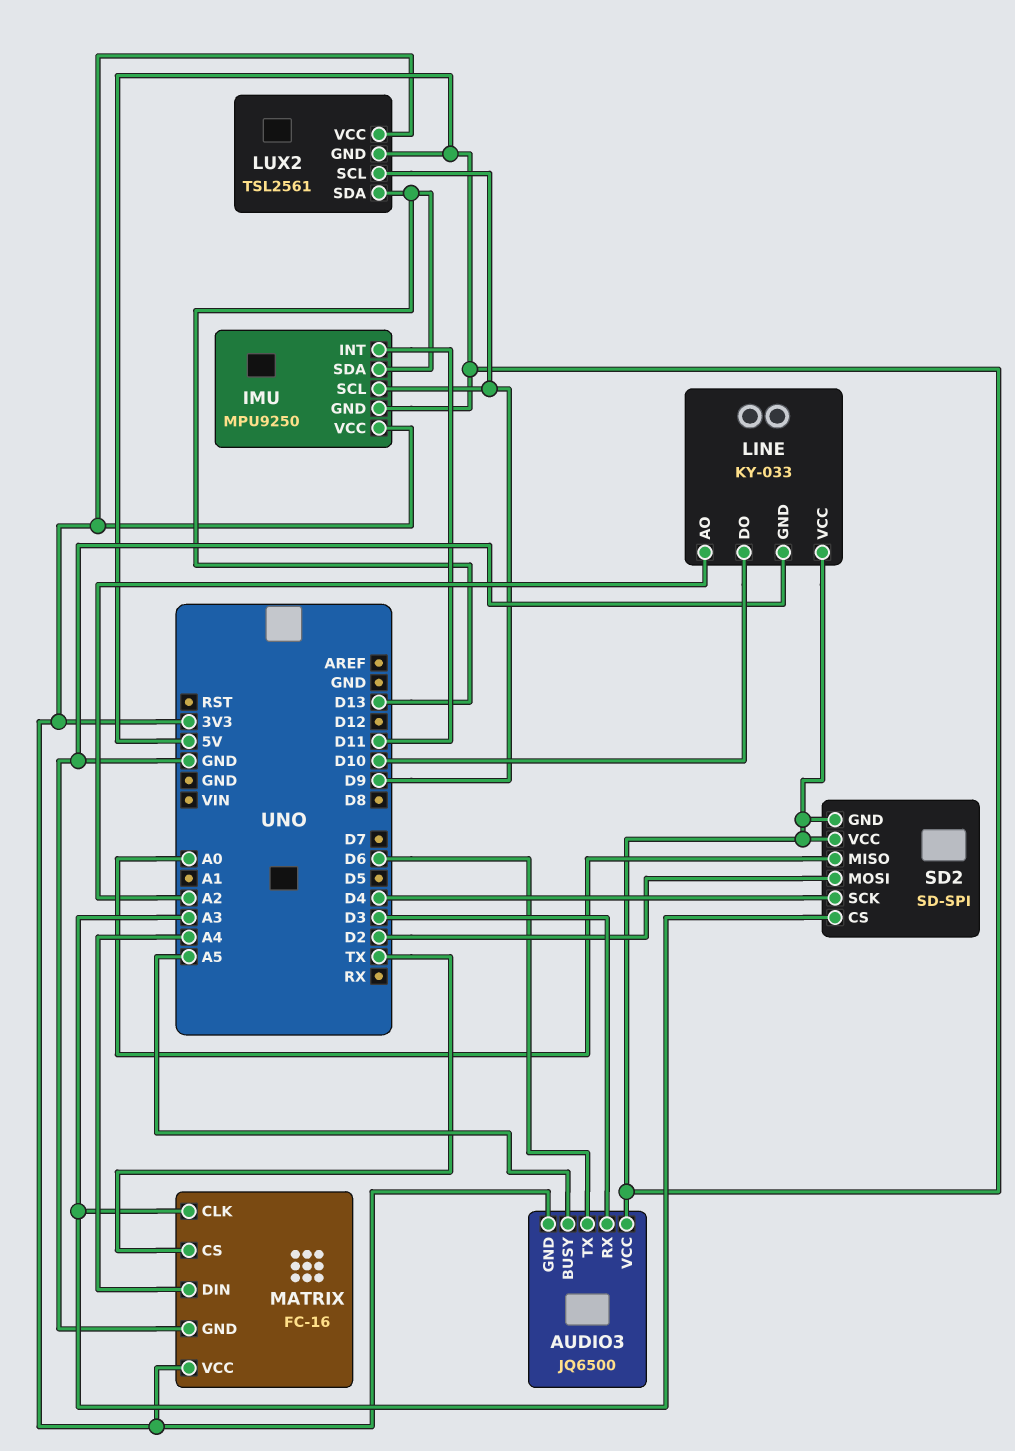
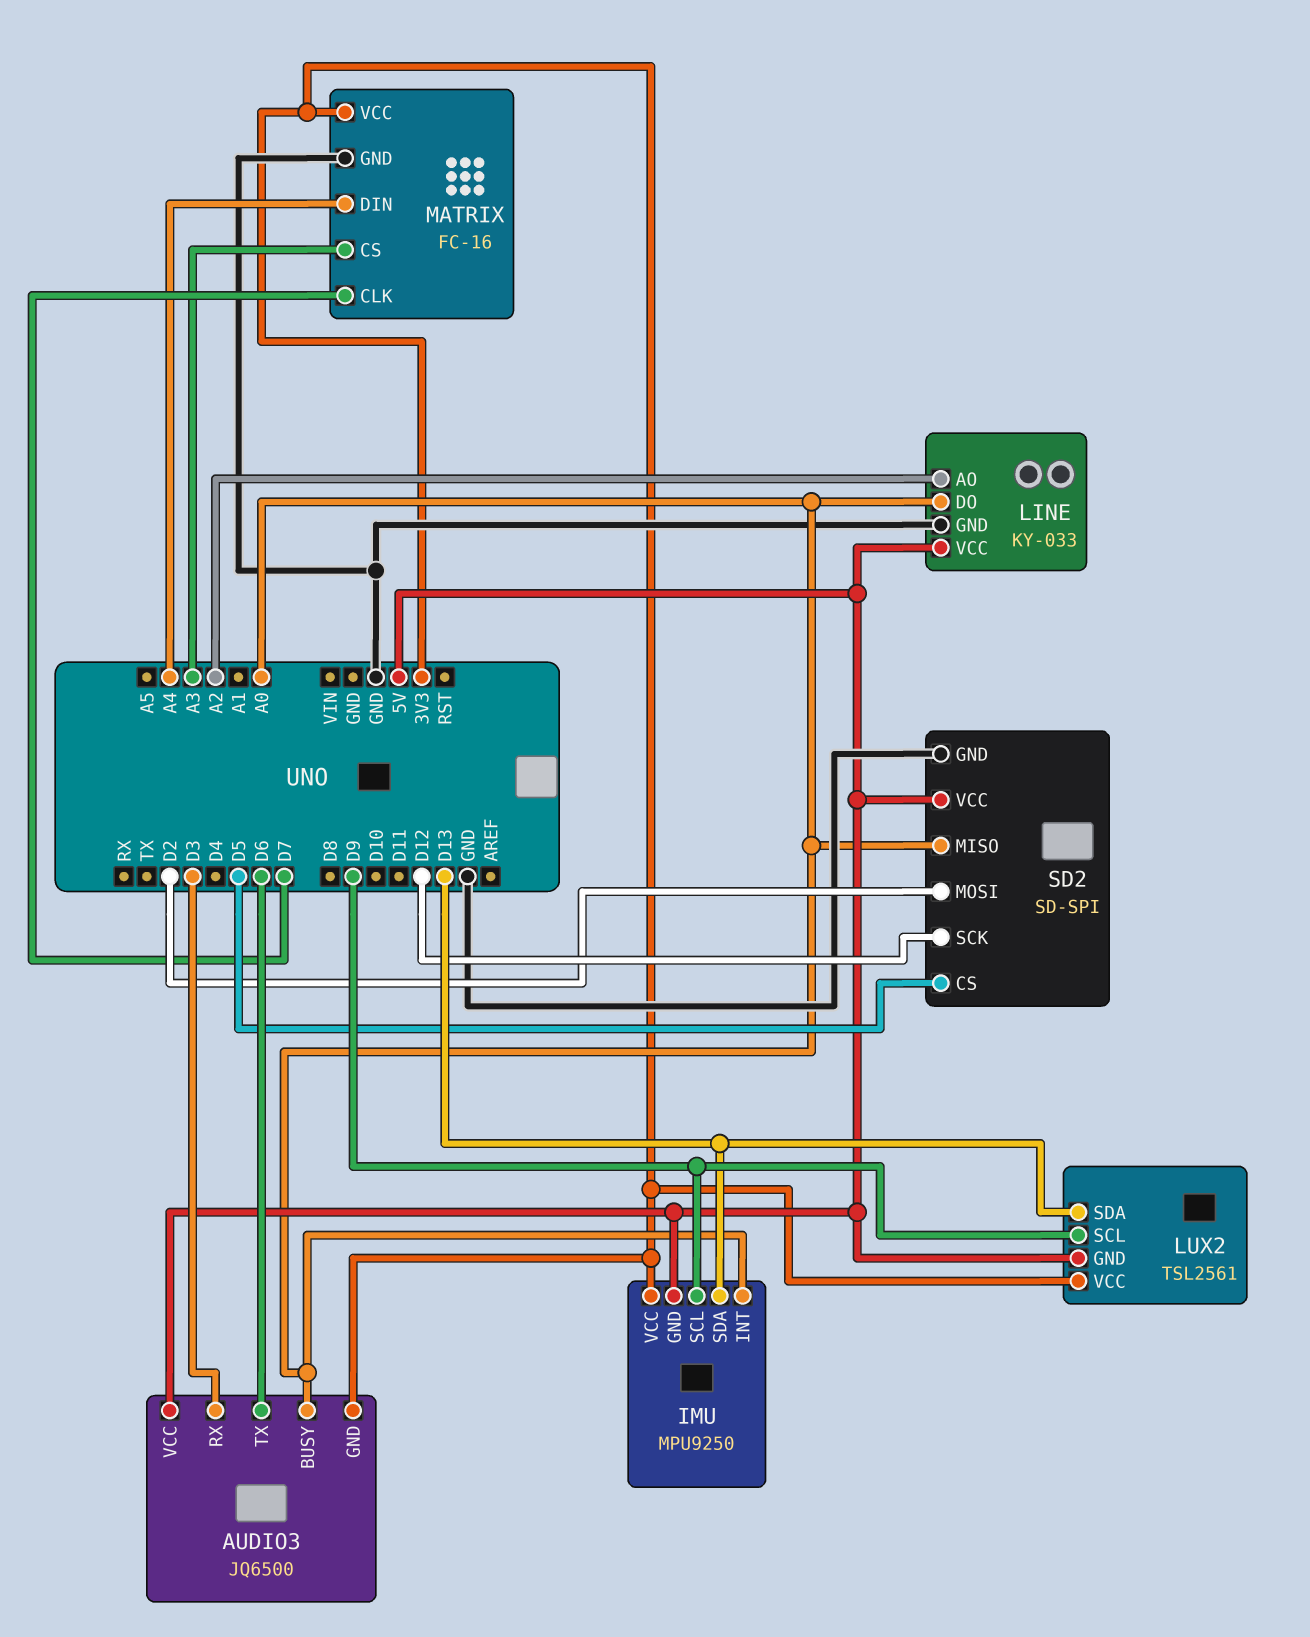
AUDIO3 pin BUSY: A5 -> A0
IMU pin INT: D11 -> A0
LINE pin DO: D10 -> A0
MATRIX pin CLK: A3 -> D7
MATRIX pin CS: TX -> A3
SD2 pin CS: A3 -> D5
SD2 pin GND: 5V -> GND
SD2 pin SCK: D4 -> D12

